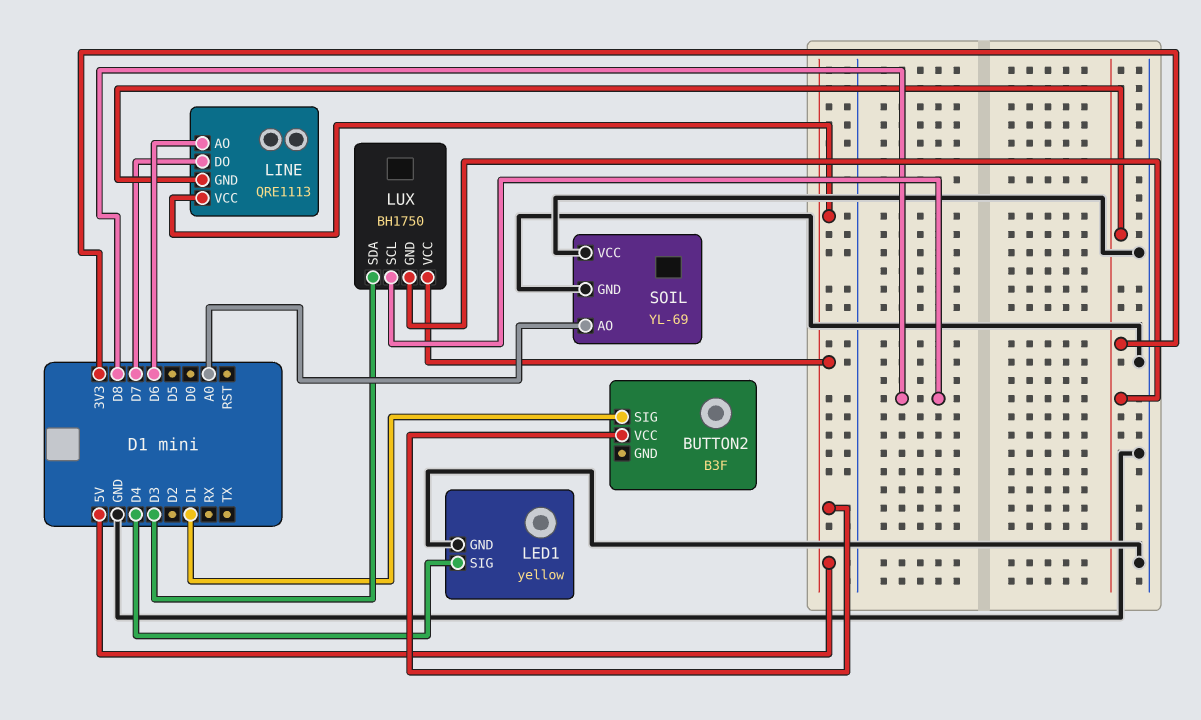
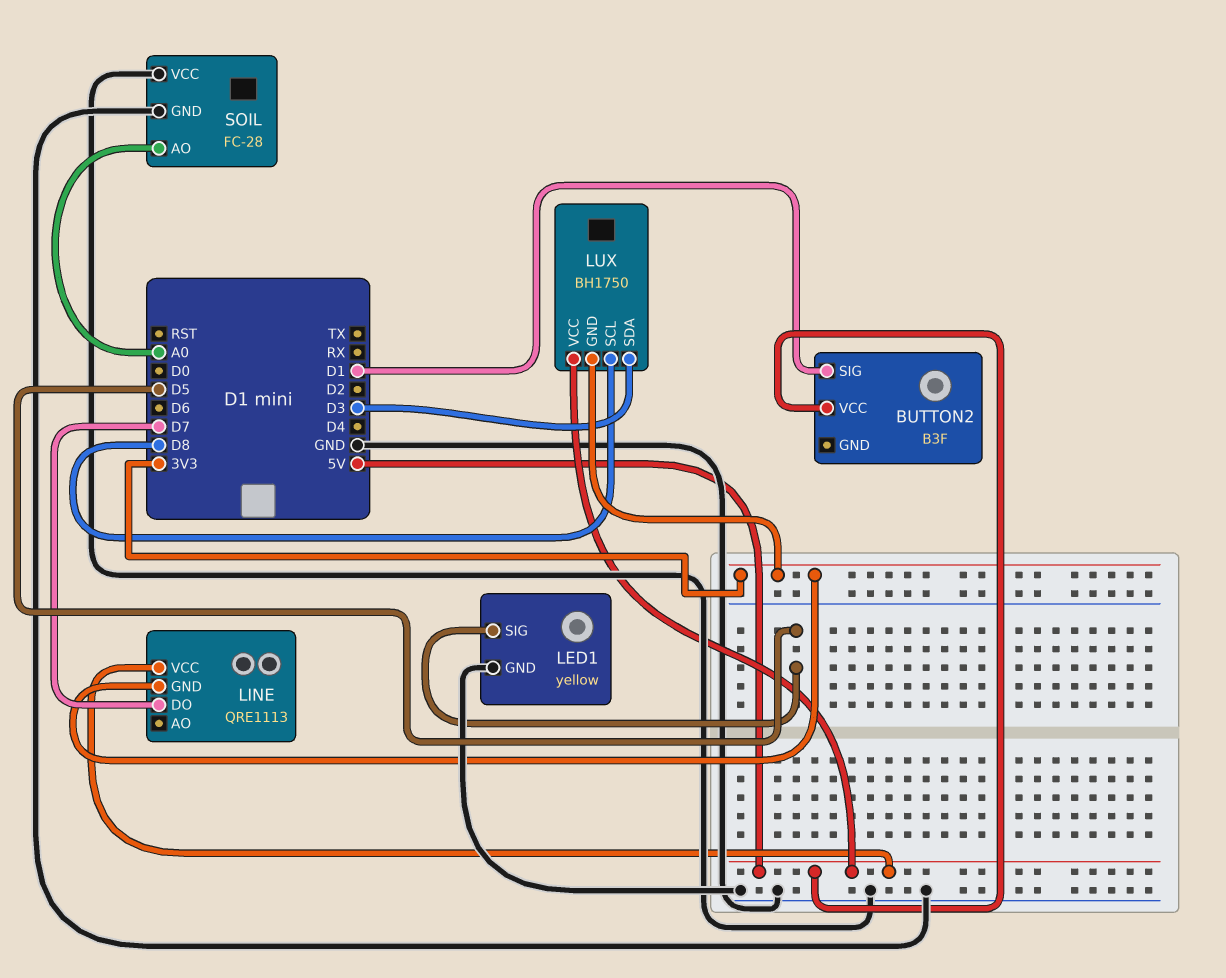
LED1 pin SIG: D4 -> D5
LINE pin AO: D6 -> none
SOIL: YL-69 -> FC-28

